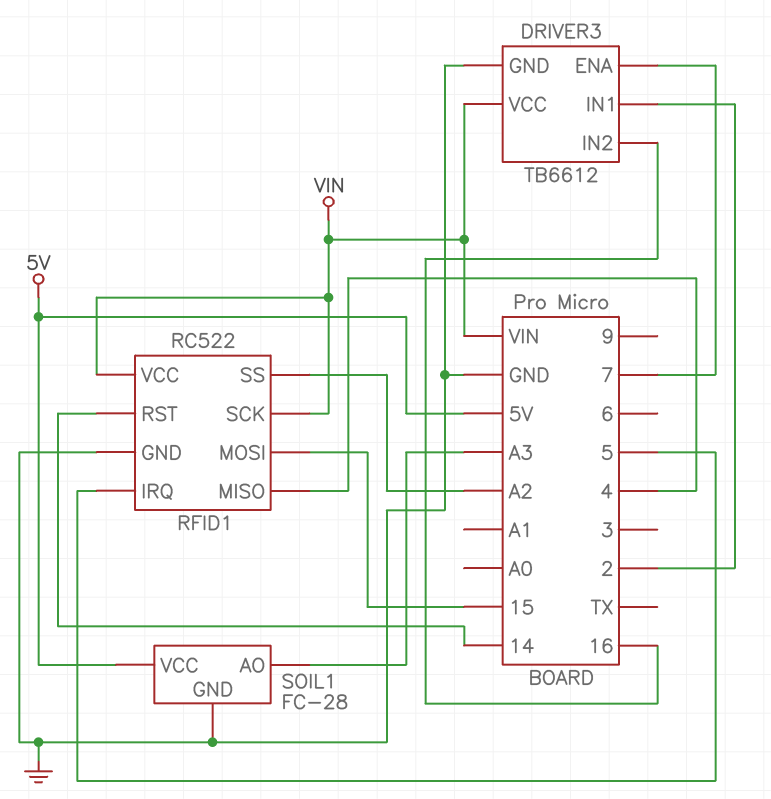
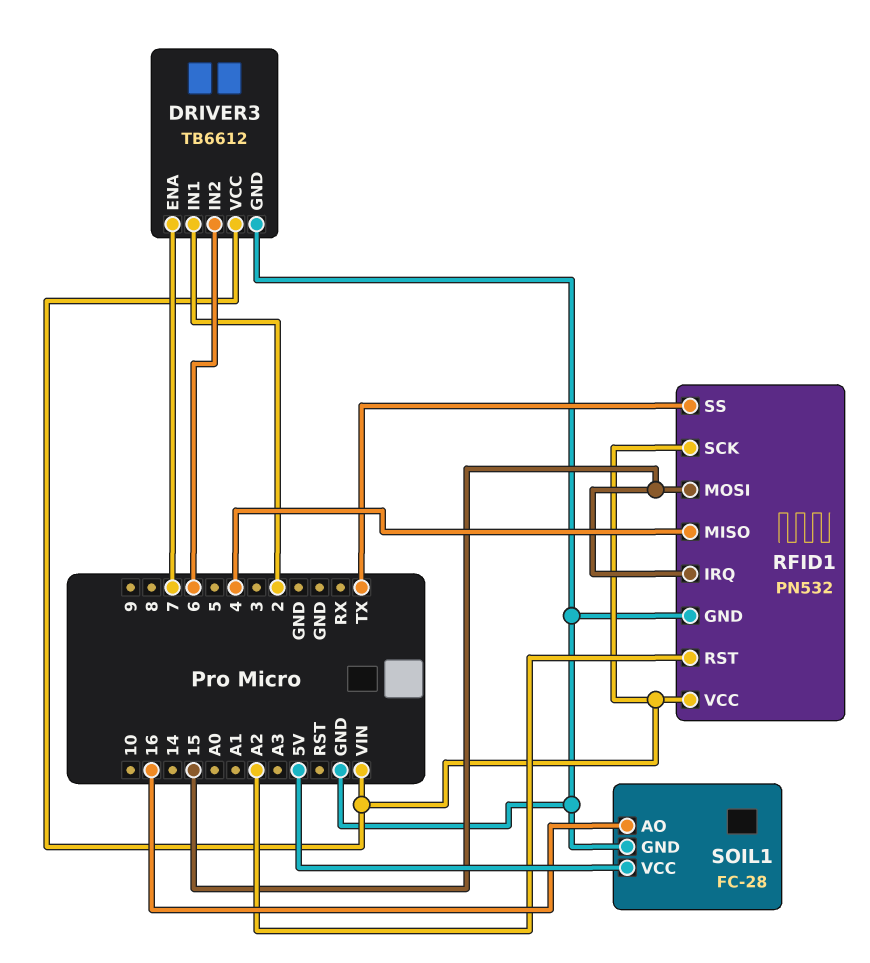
DRIVER3 pin IN2: 16 -> 6
RFID1: RC522 -> PN532
RFID1 pin IRQ: 5 -> 15
RFID1 pin RST: 14 -> A2
RFID1 pin SS: A2 -> TX
SOIL1 pin AO: A3 -> 16

